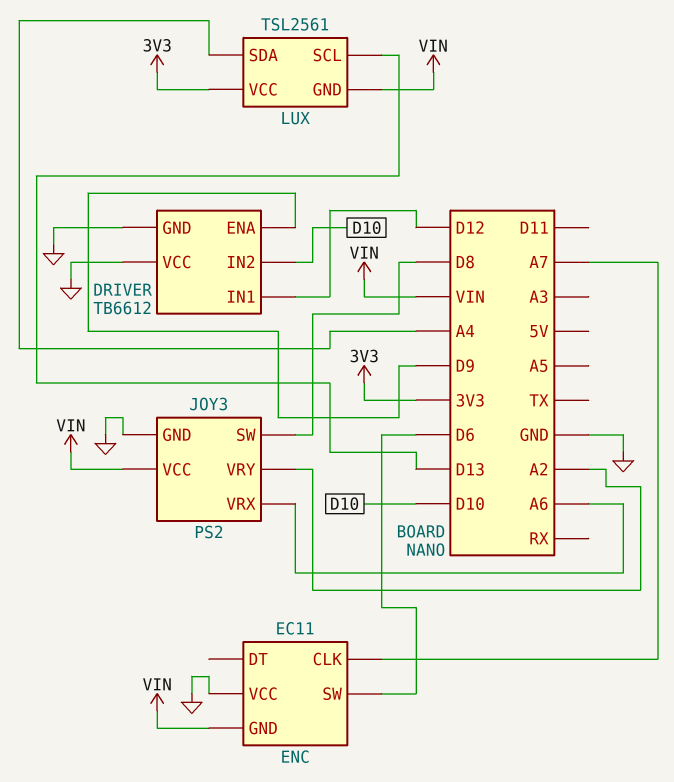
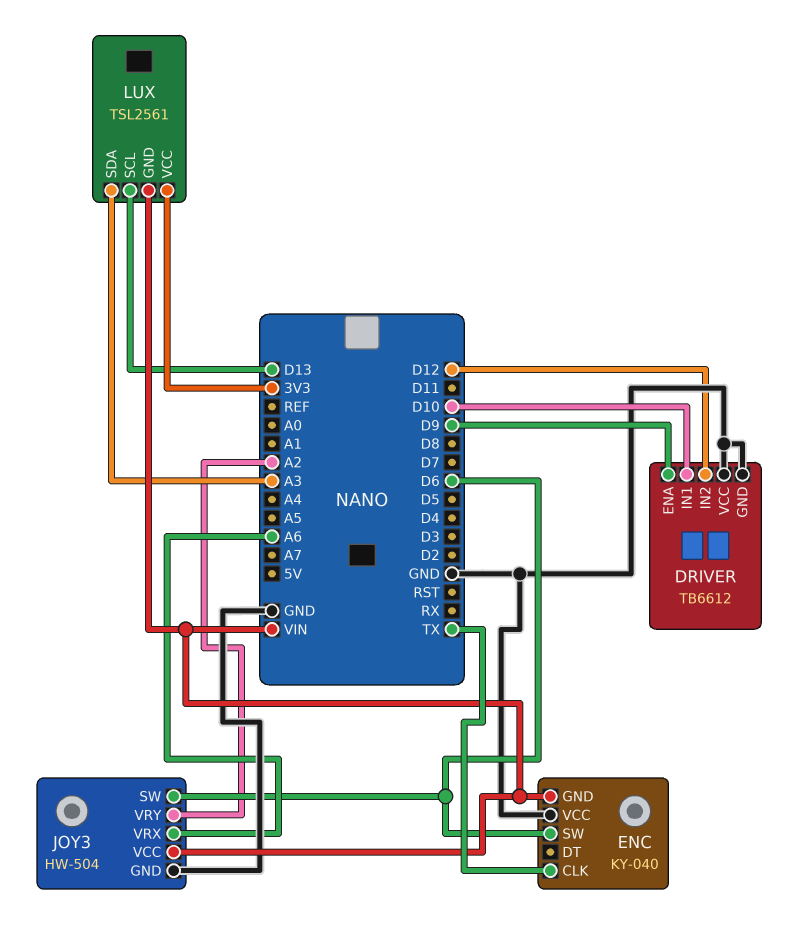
DRIVER pin IN1: D12 -> D10
DRIVER pin IN2: D10 -> D12
ENC: EC11 -> KY-040
ENC pin CLK: A7 -> TX
JOY3: PS2 -> HW-504
JOY3 pin SW: D8 -> D6
LUX pin SDA: A4 -> A3

